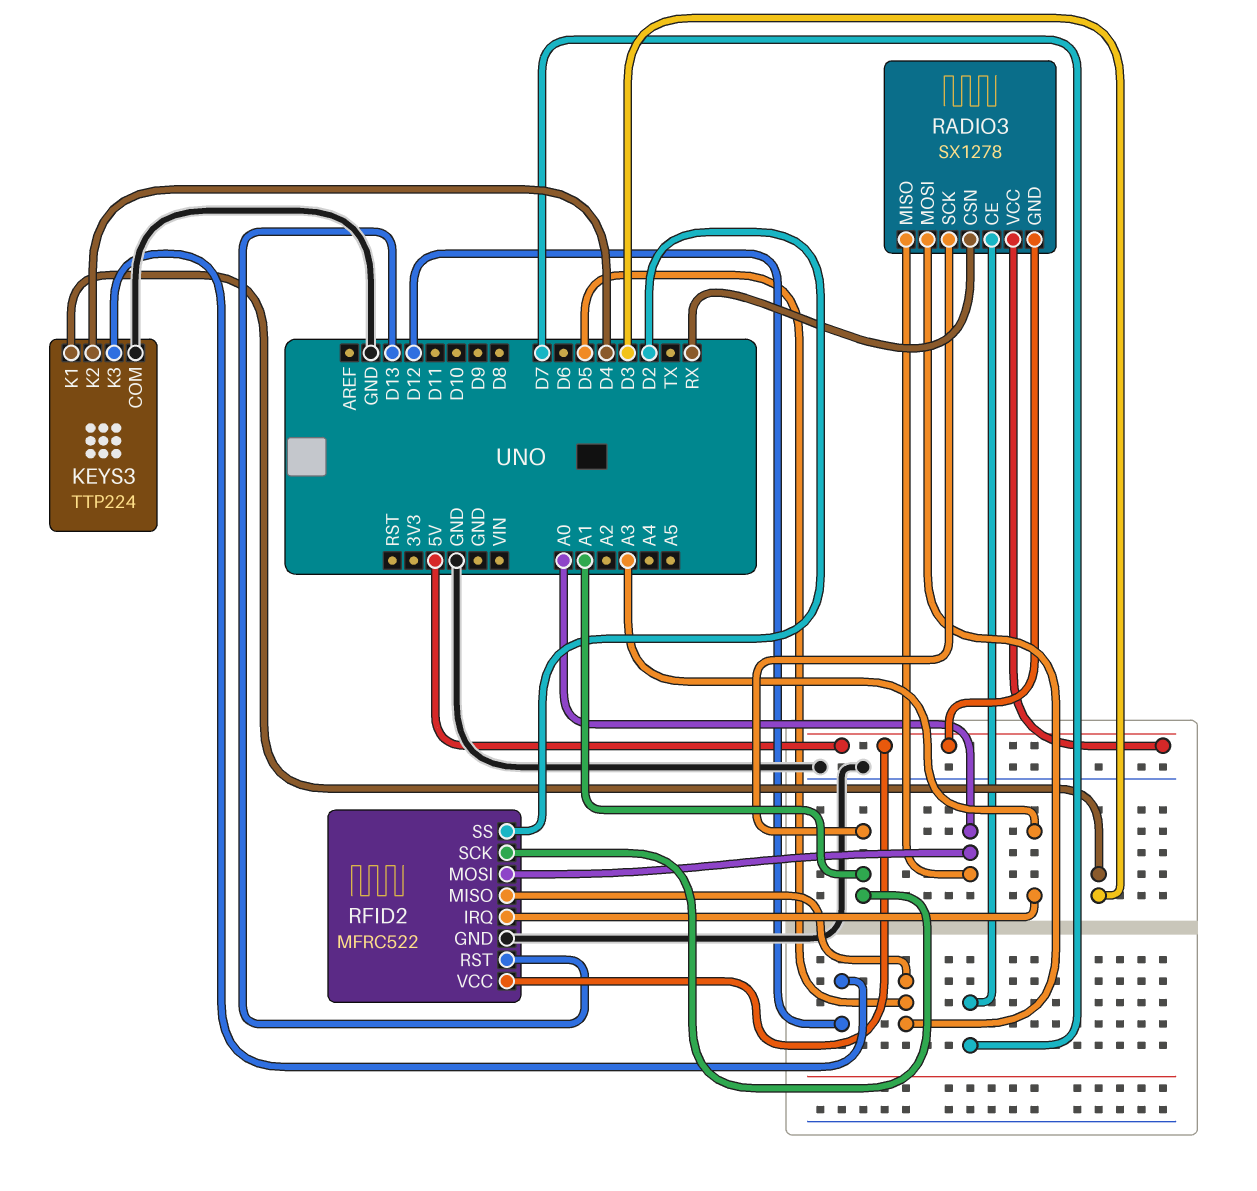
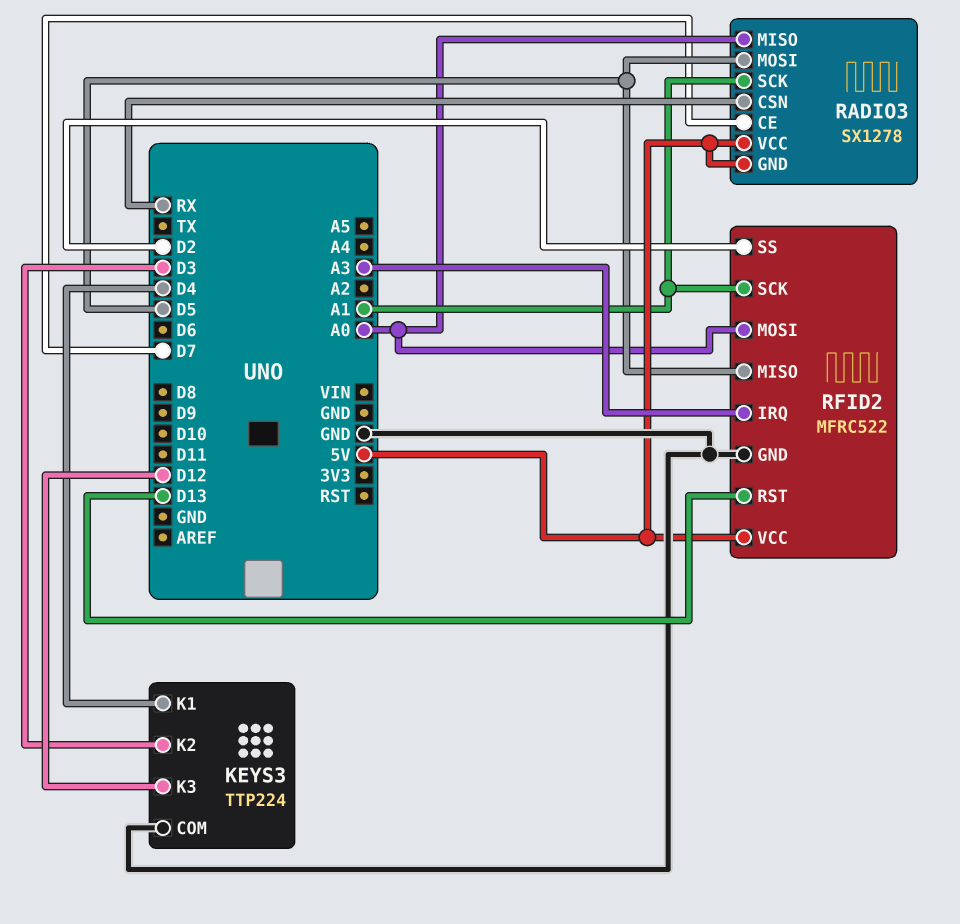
KEYS3 pin K1: D3 -> D4
KEYS3 pin K2: D4 -> D3

